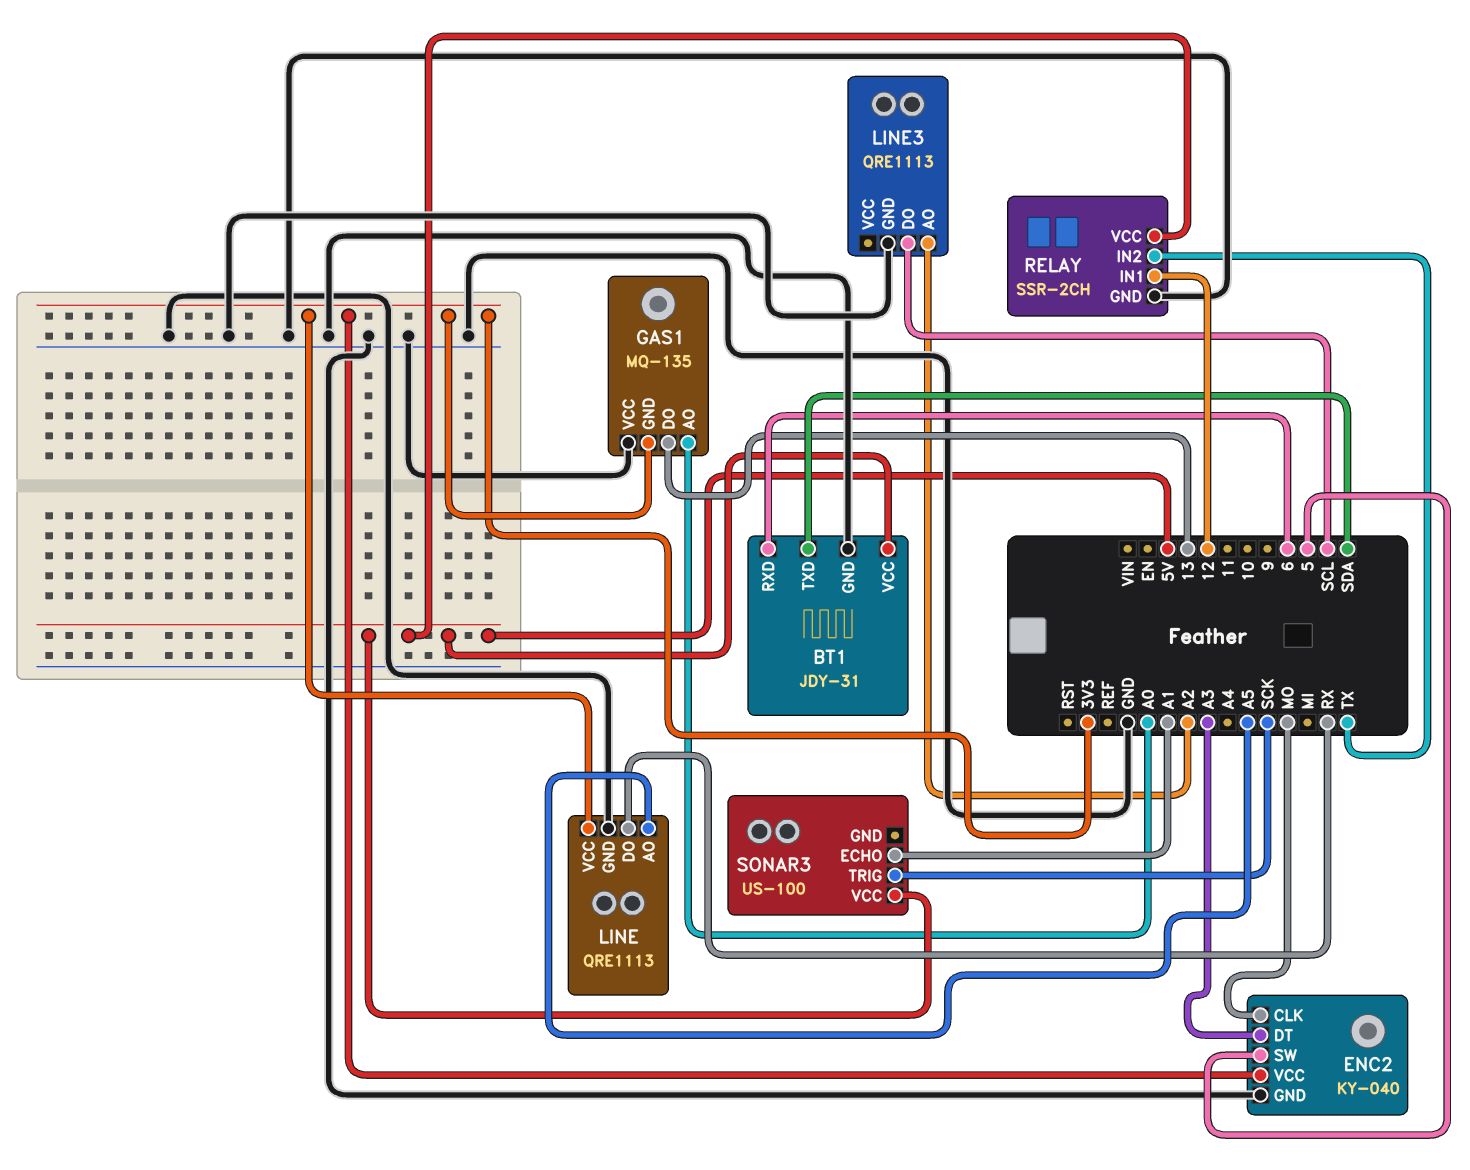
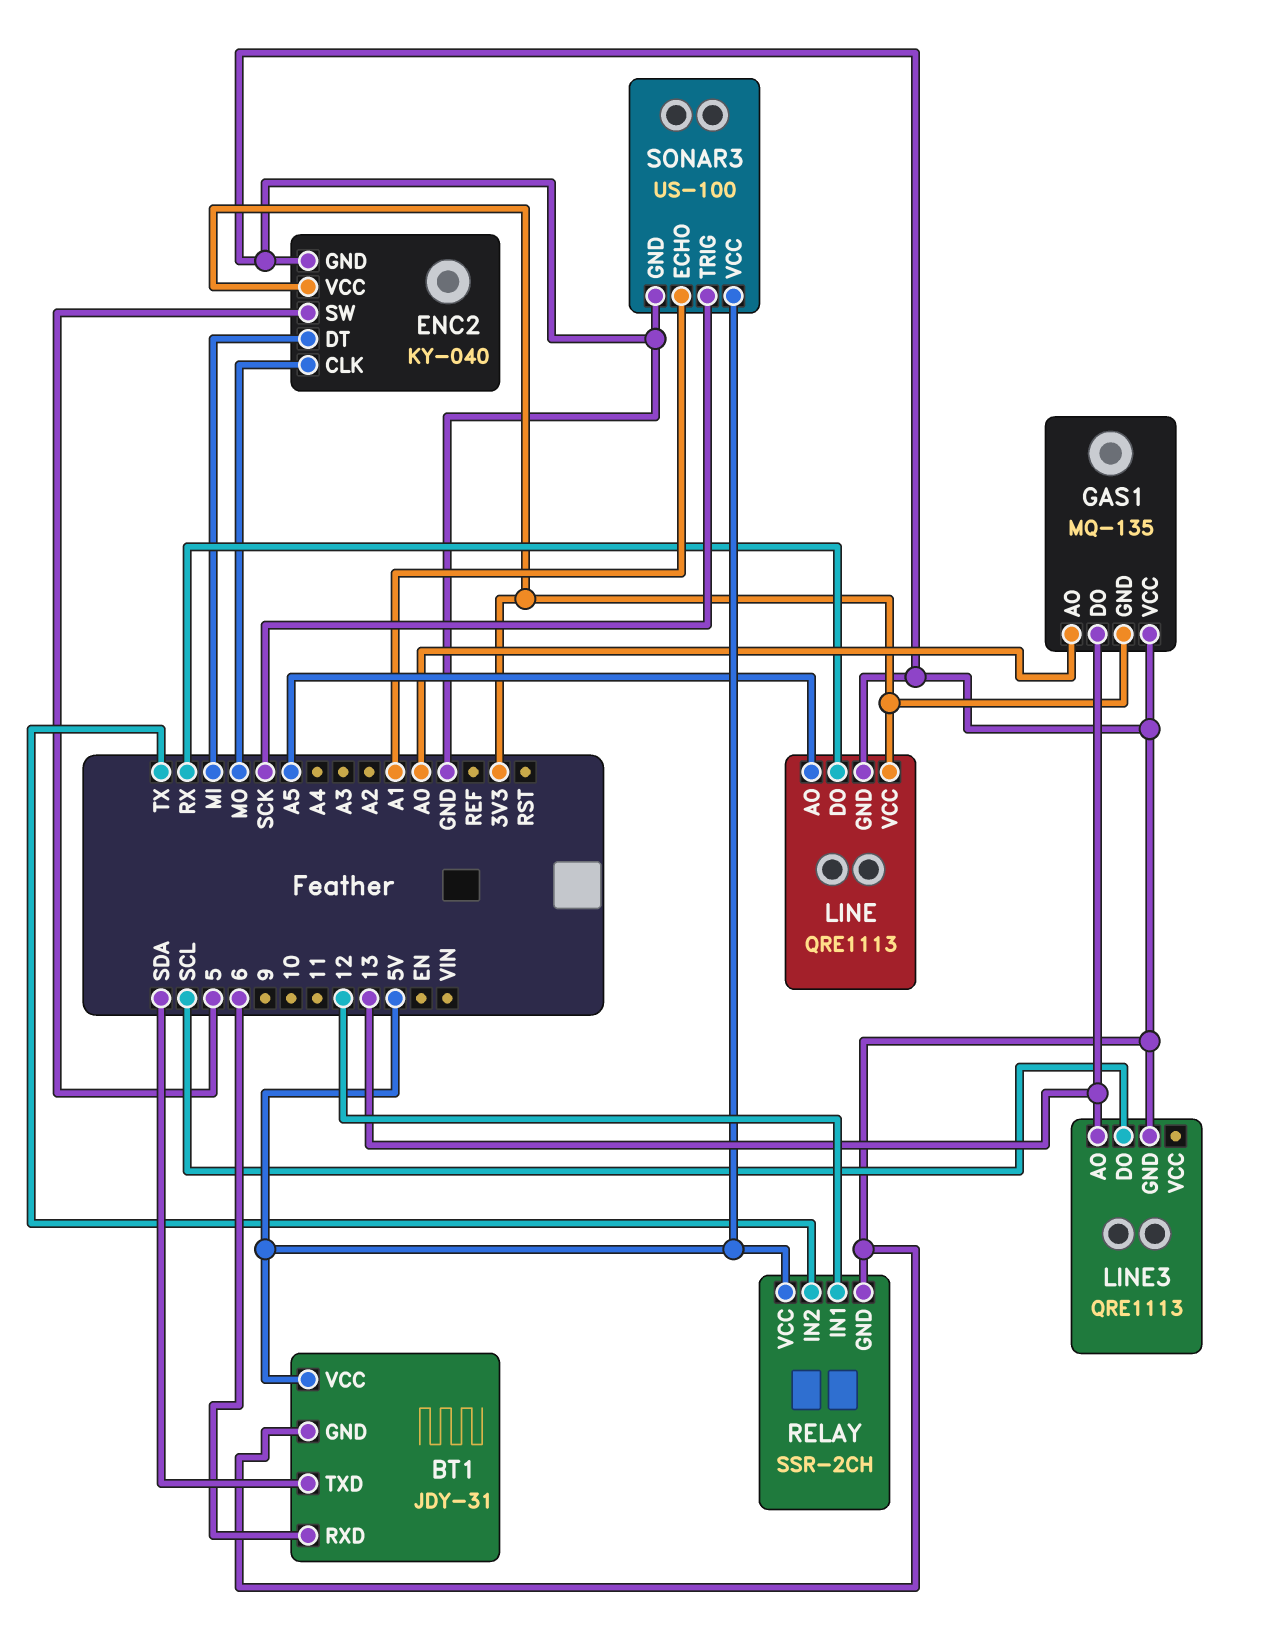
ENC2 pin DT: A3 -> MI
LINE3 pin AO: A2 -> 13
SONAR3 pin GND: none -> GND

